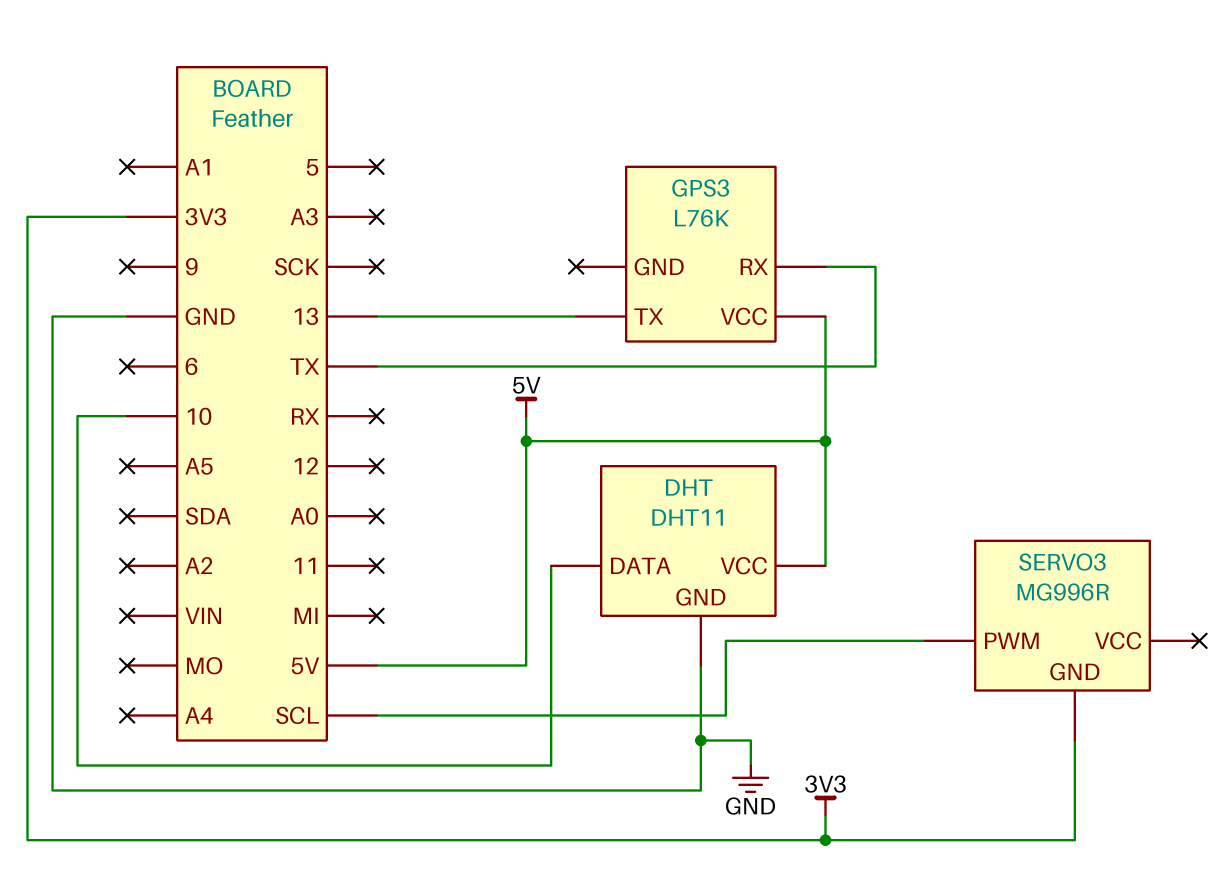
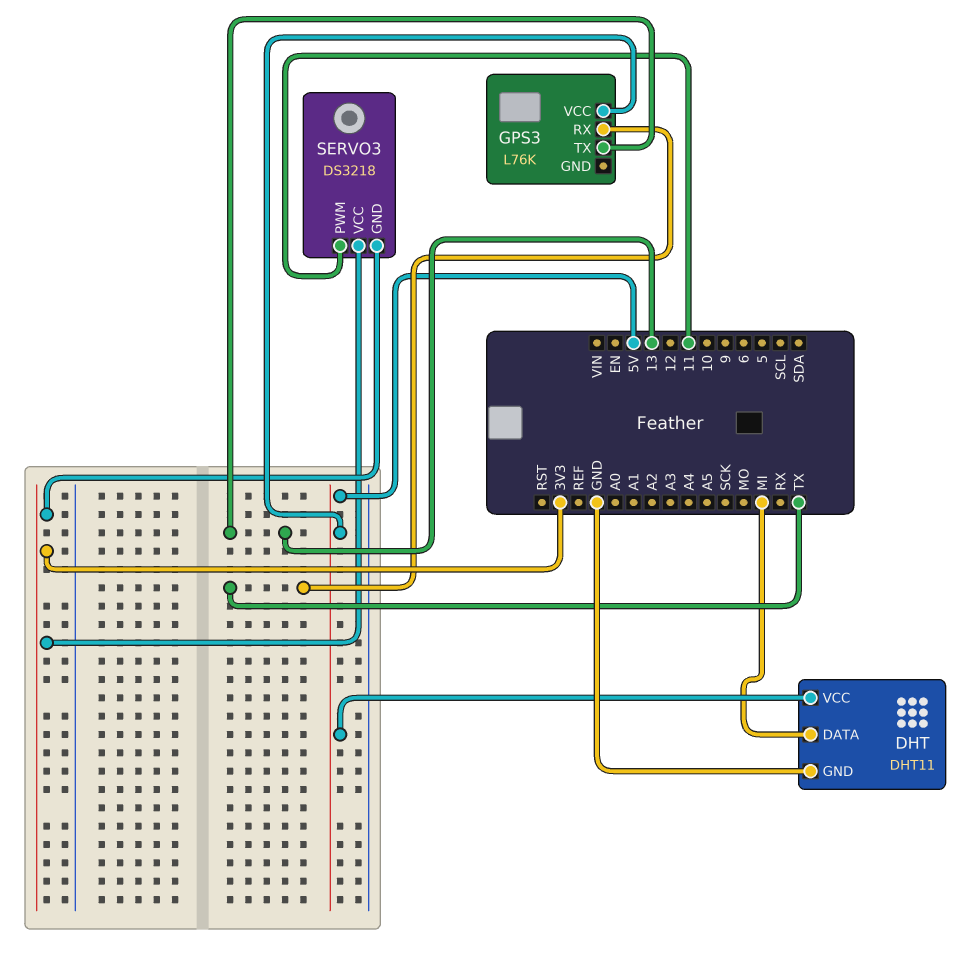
DHT pin DATA: 10 -> MI
SERVO3: MG996R -> DS3218
SERVO3 pin PWM: SCL -> 11
SERVO3 pin VCC: none -> 3V3

